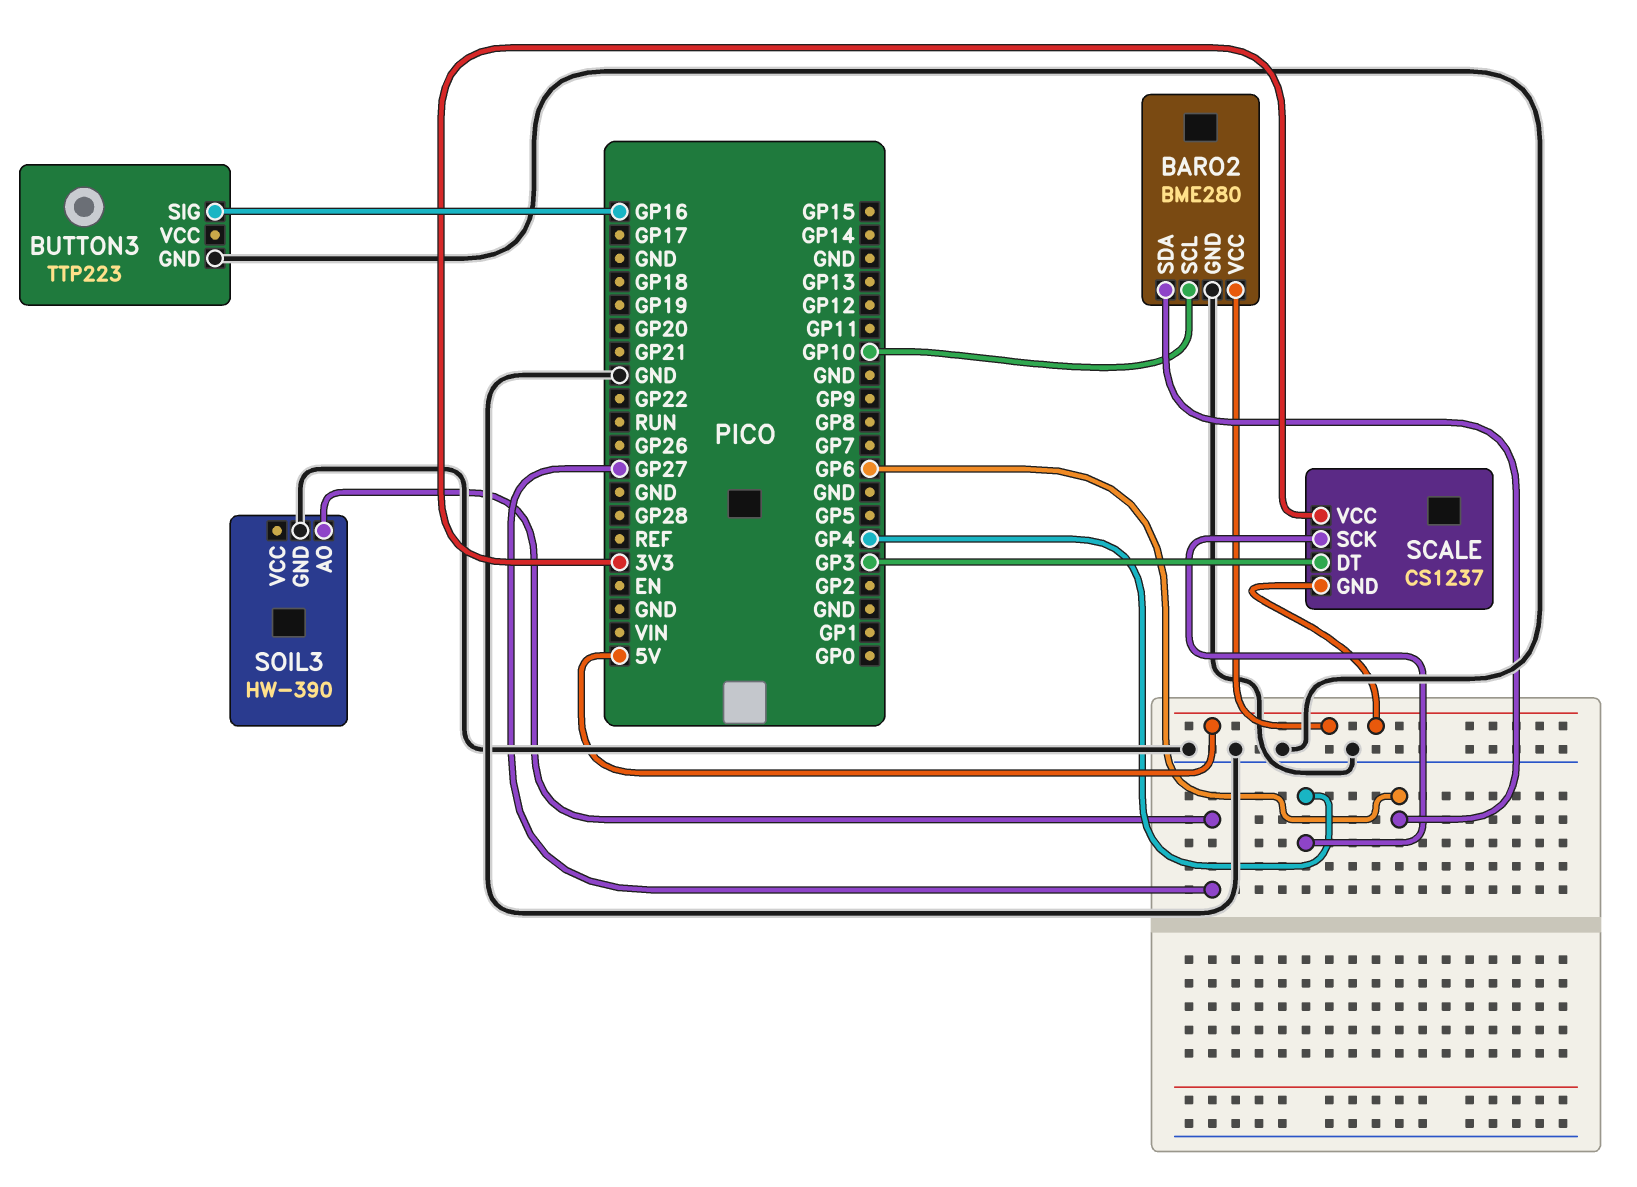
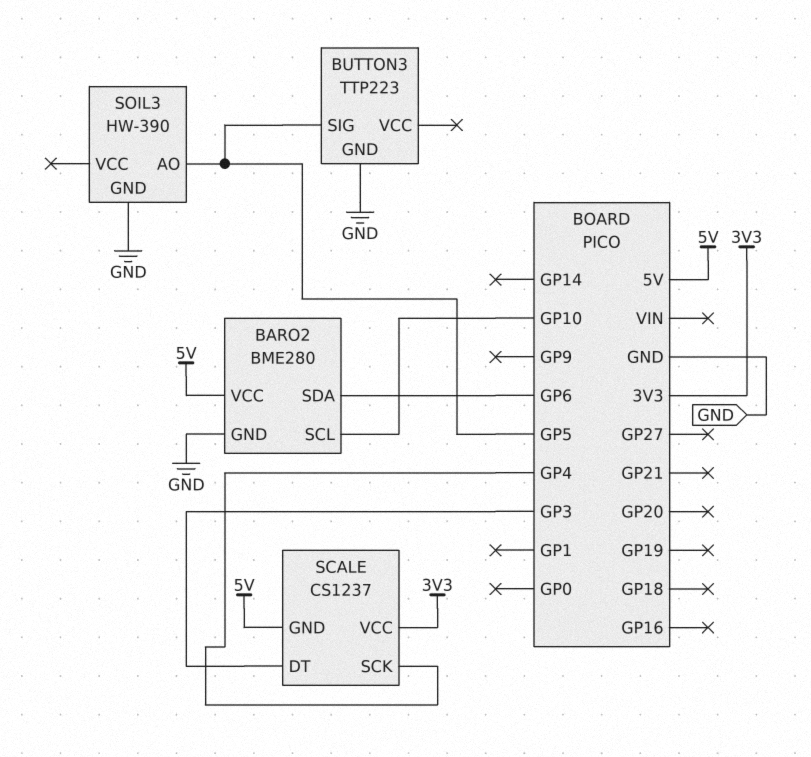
BUTTON3 pin SIG: GP16 -> GP5
SOIL3 pin AO: GP27 -> GP5

